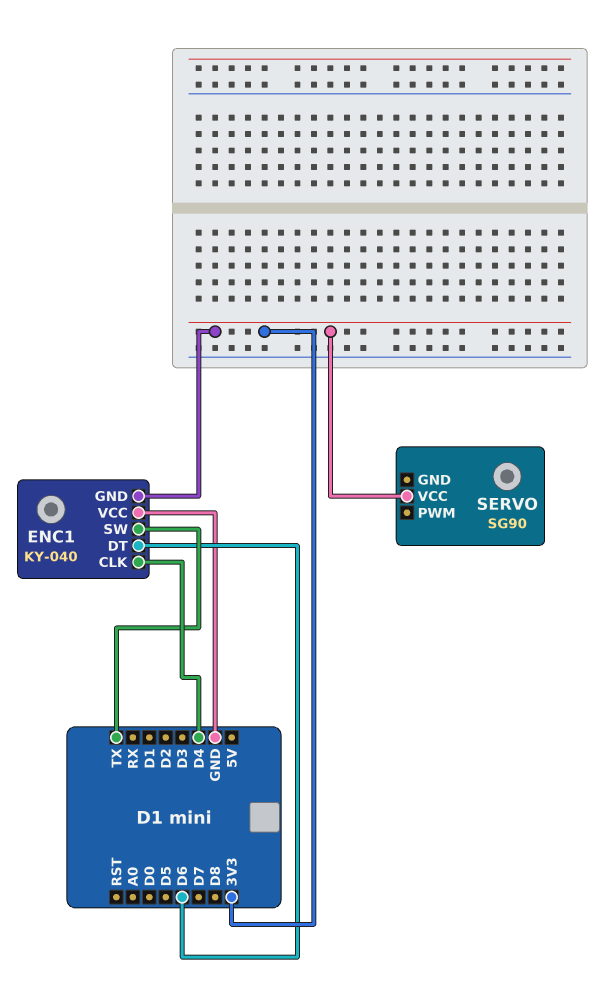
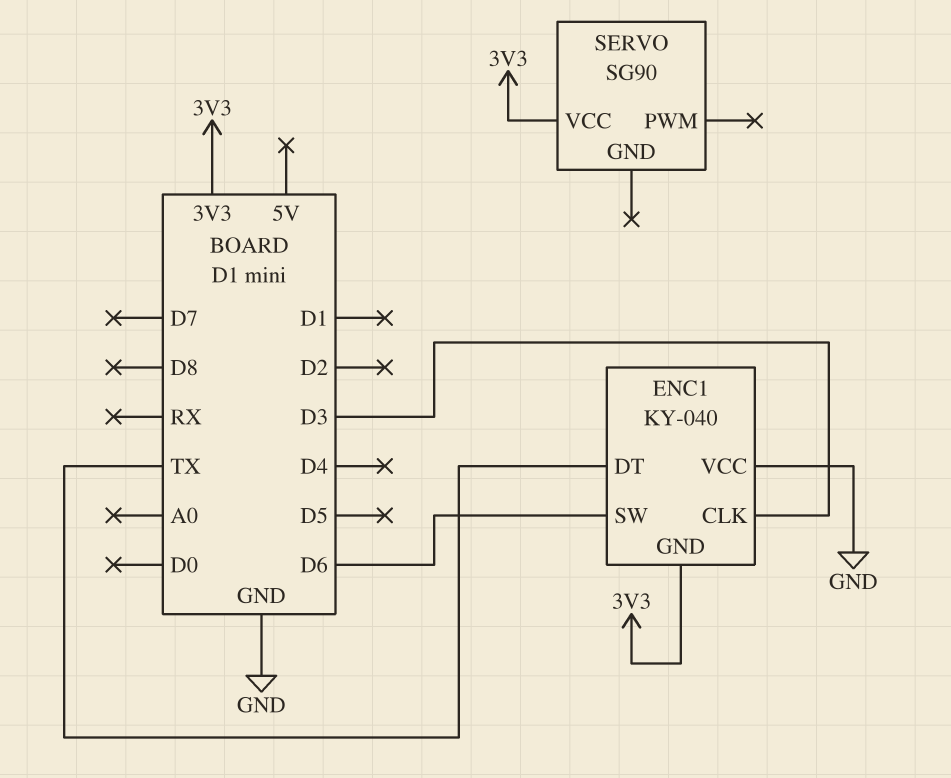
ENC1 pin CLK: D4 -> D3
ENC1 pin DT: D6 -> TX
ENC1 pin SW: TX -> D6

